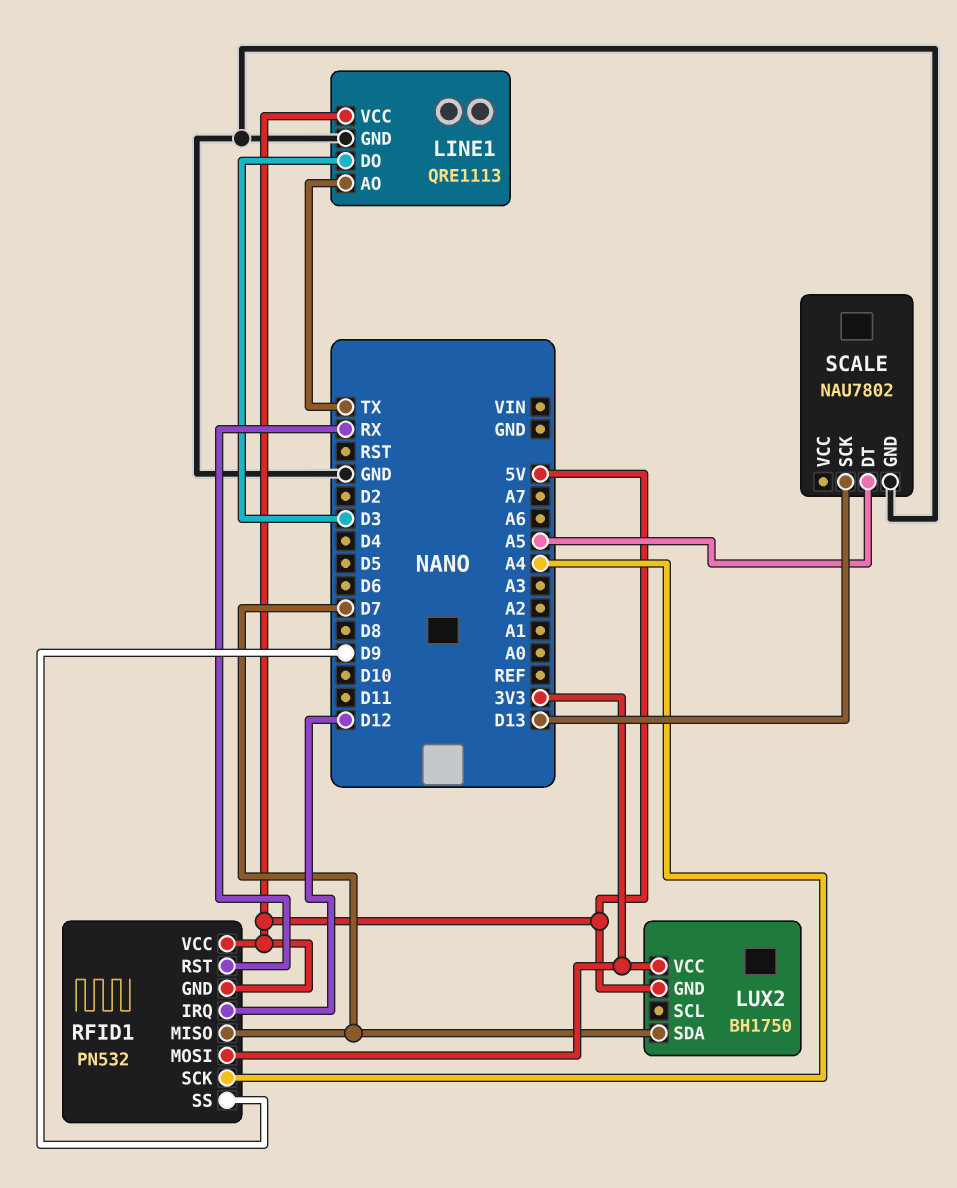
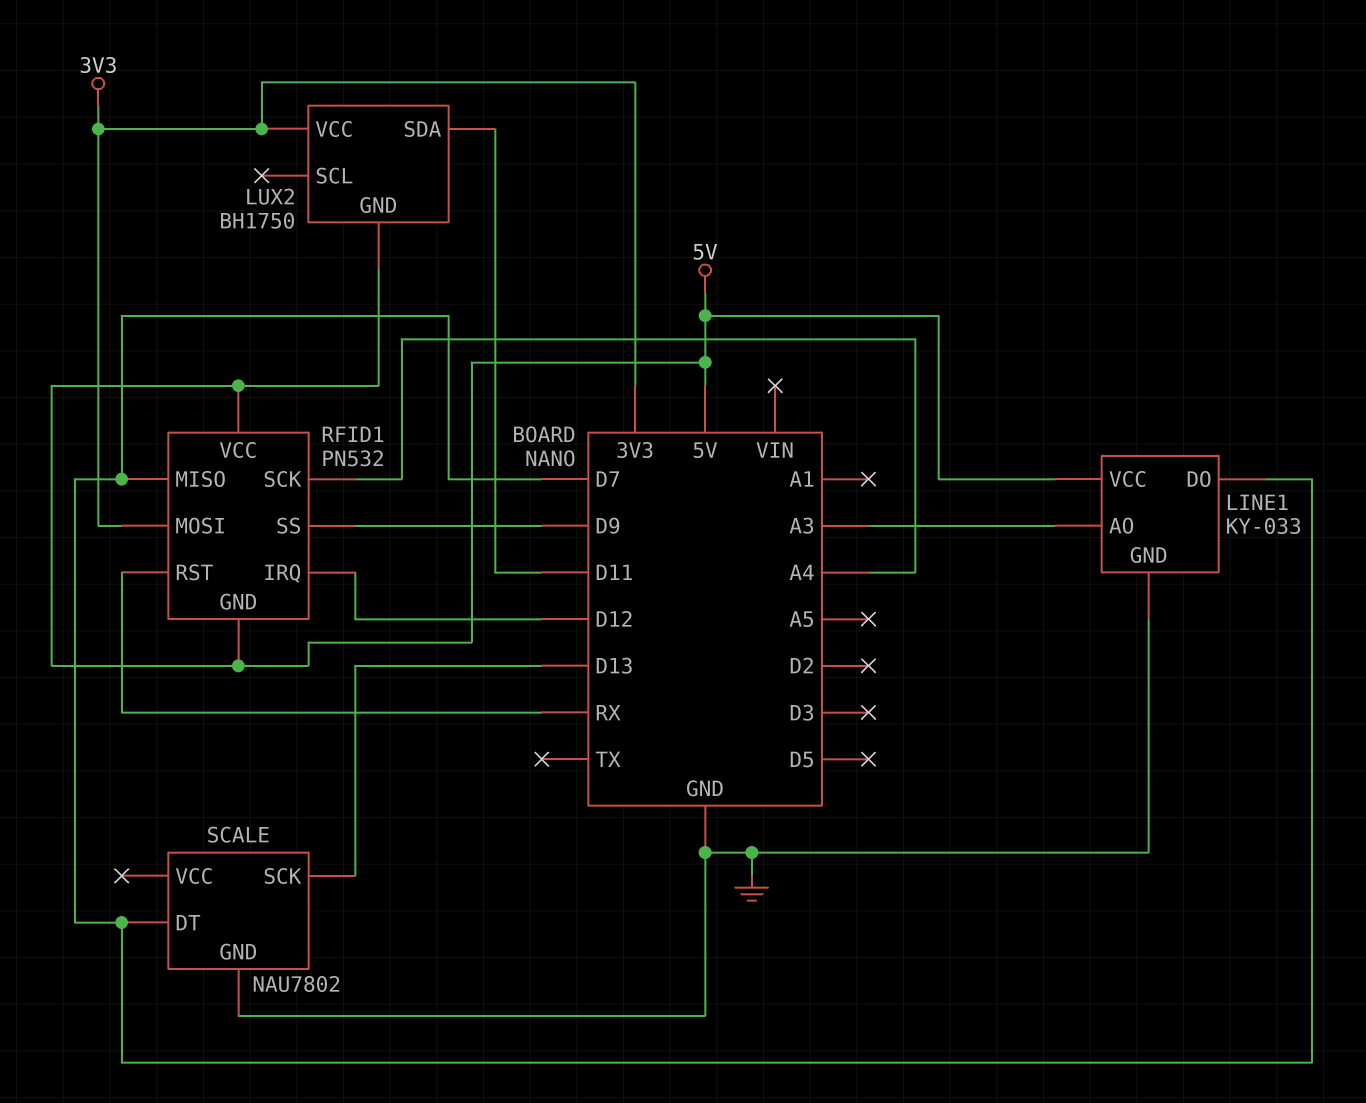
LINE1: QRE1113 -> KY-033
LINE1 pin AO: TX -> A3
LINE1 pin DO: D3 -> D7
LUX2 pin SDA: D7 -> D11
SCALE pin DT: A5 -> D7

